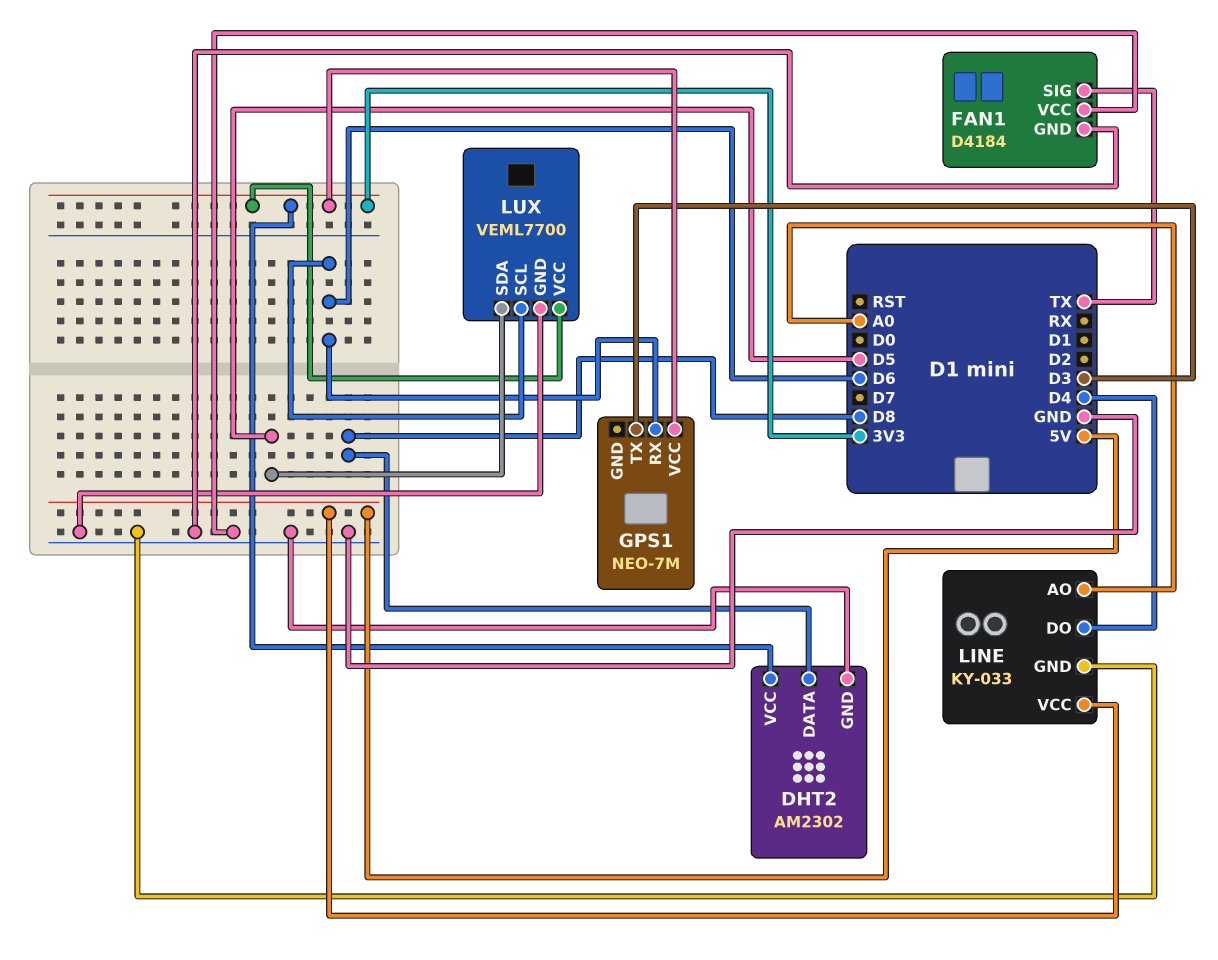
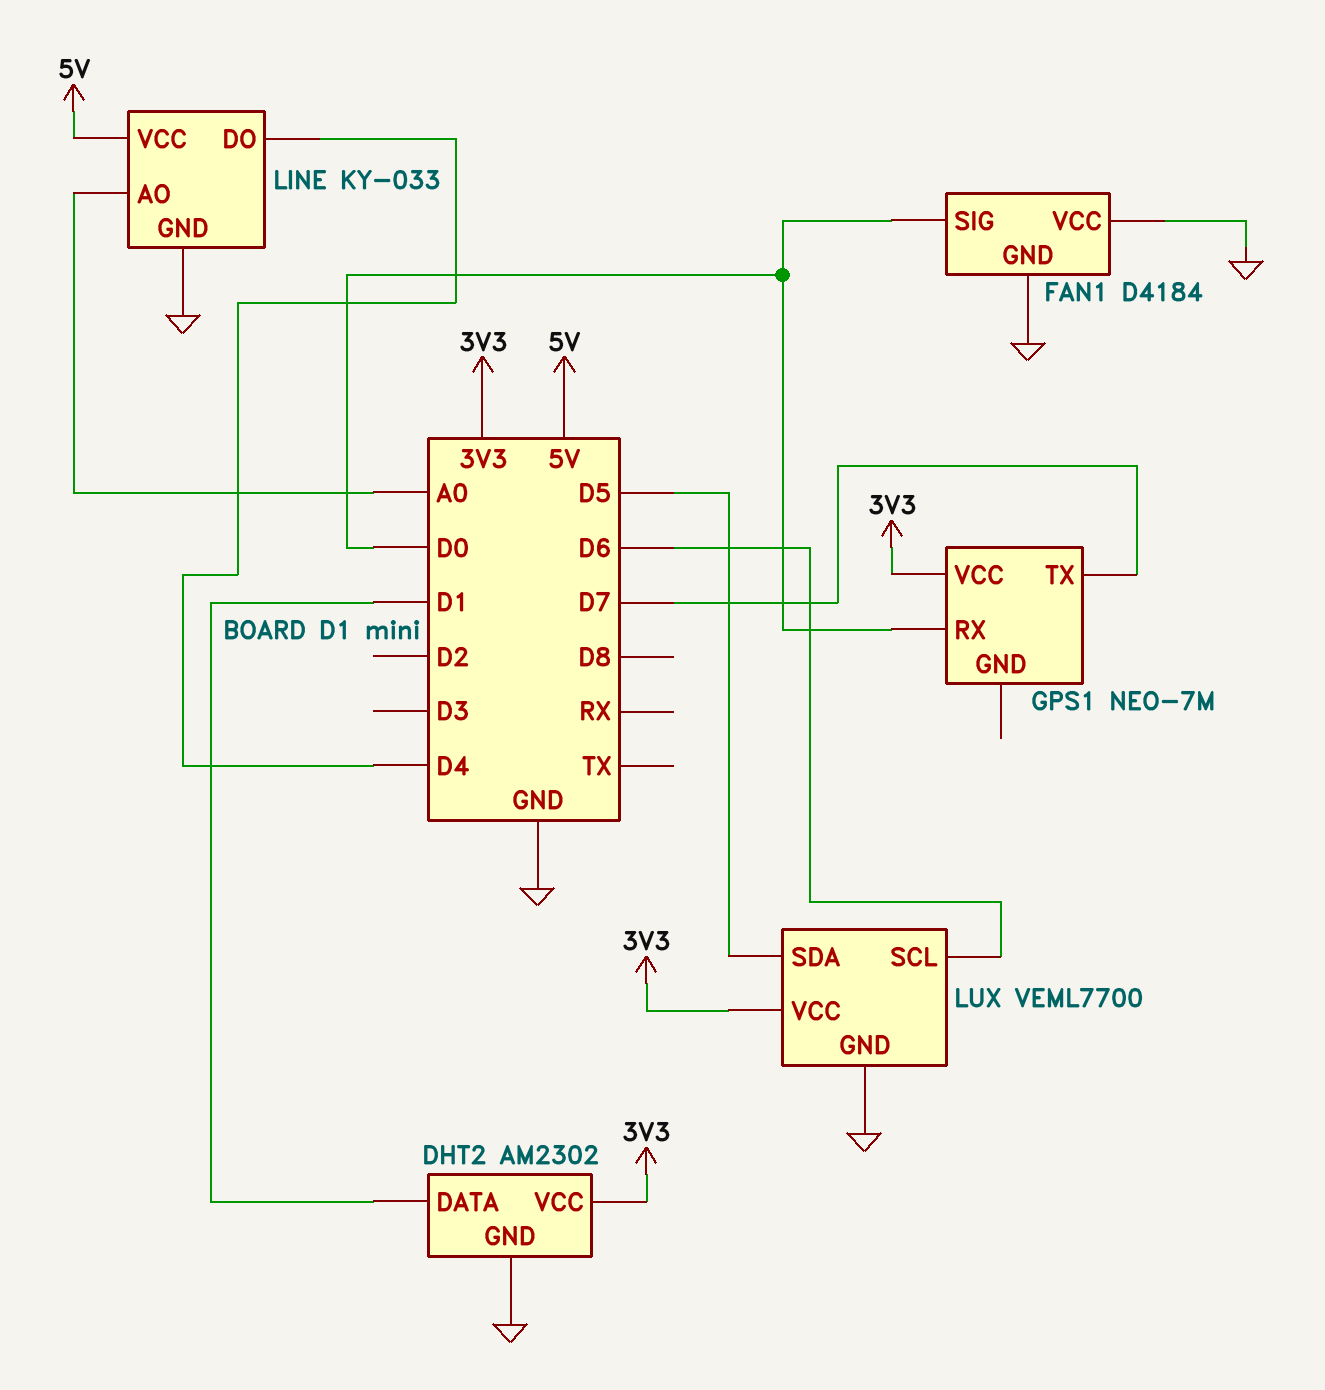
DHT2 pin DATA: D8 -> D1
FAN1 pin SIG: TX -> D0
GPS1 pin RX: D6 -> D0
GPS1 pin TX: D3 -> D7

